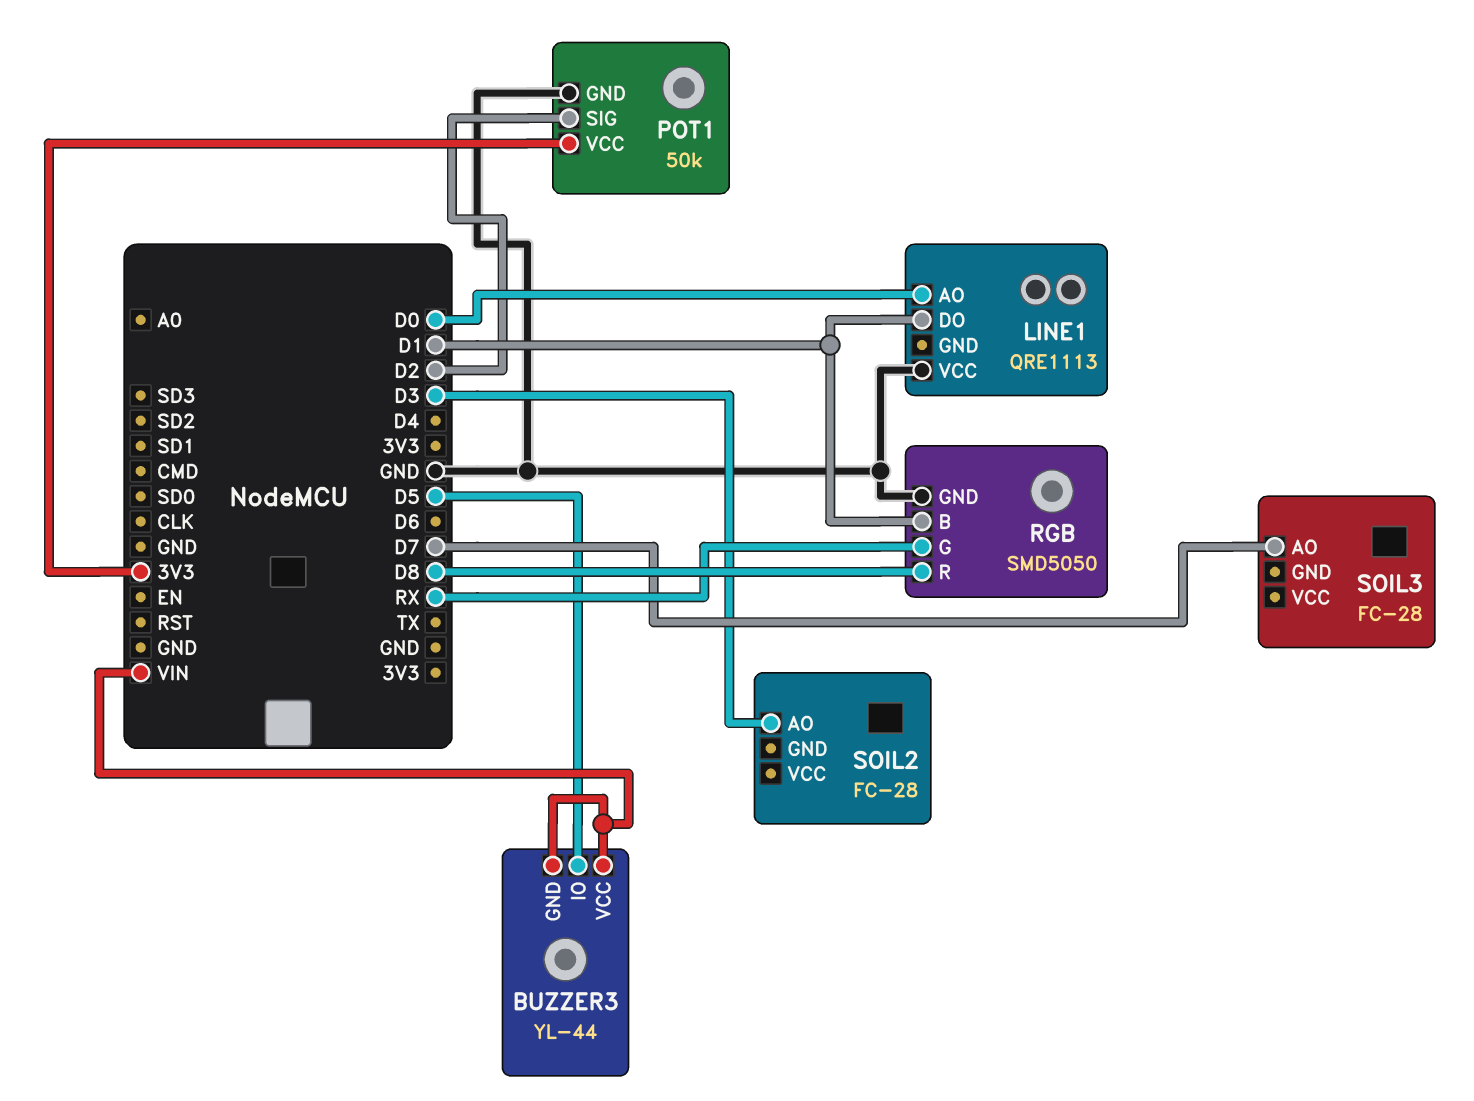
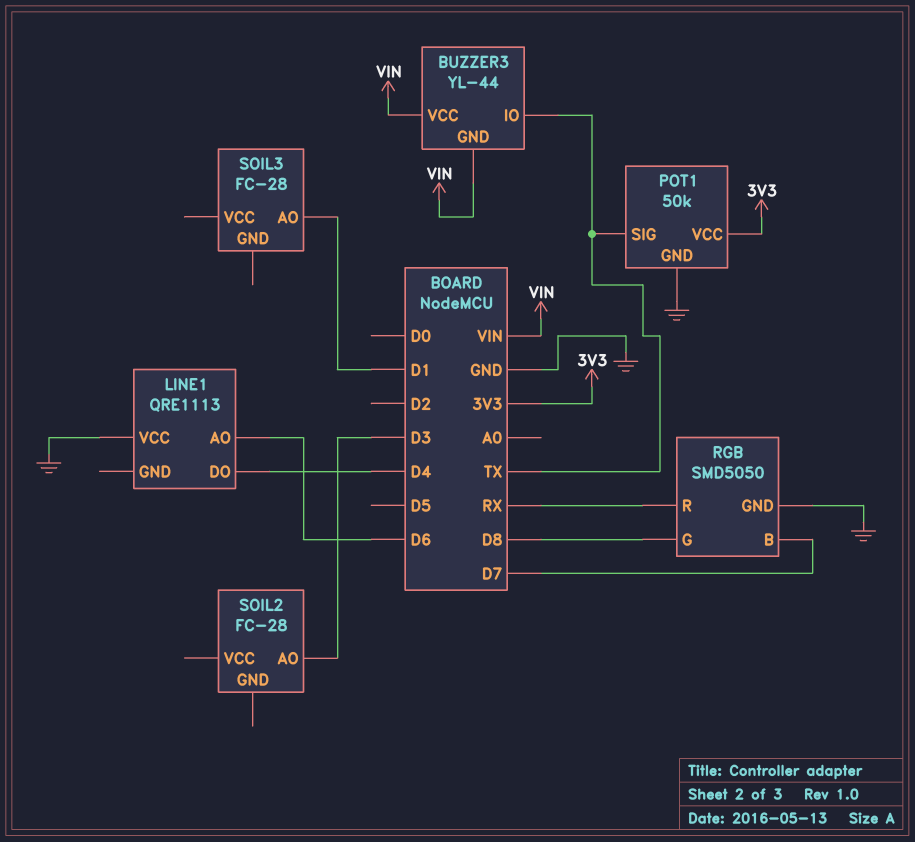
BUZZER3 pin IO: D5 -> TX
LINE1 pin AO: D0 -> D6
LINE1 pin DO: D1 -> D4
POT1 pin SIG: D2 -> TX
RGB pin B: D1 -> D7
RGB pin G: RX -> D8
RGB pin R: D8 -> RX
SOIL3 pin AO: D7 -> D1

